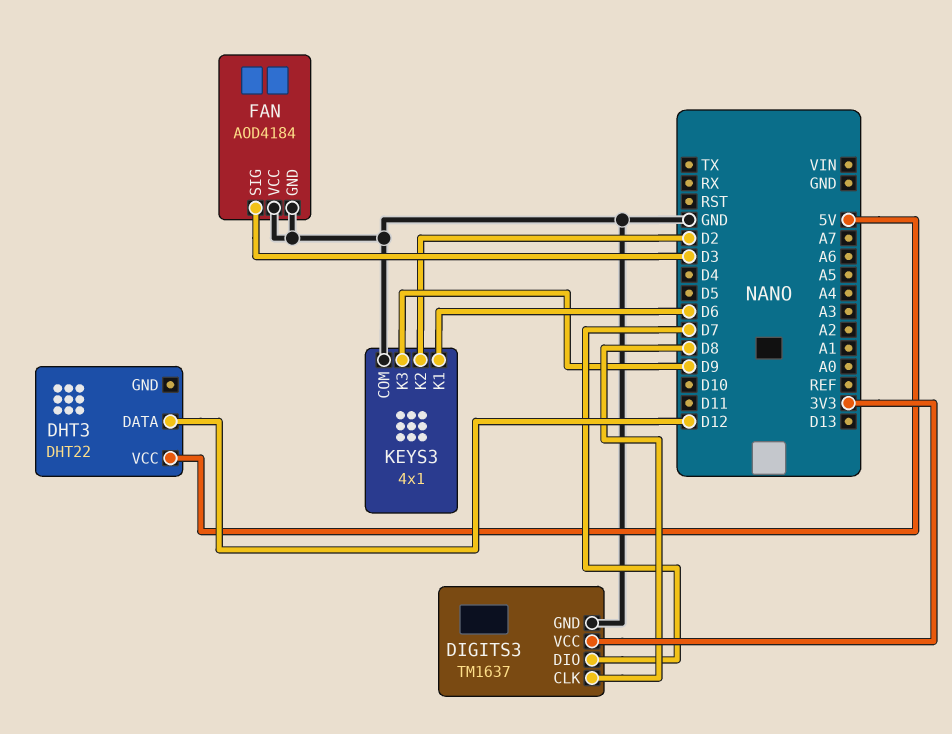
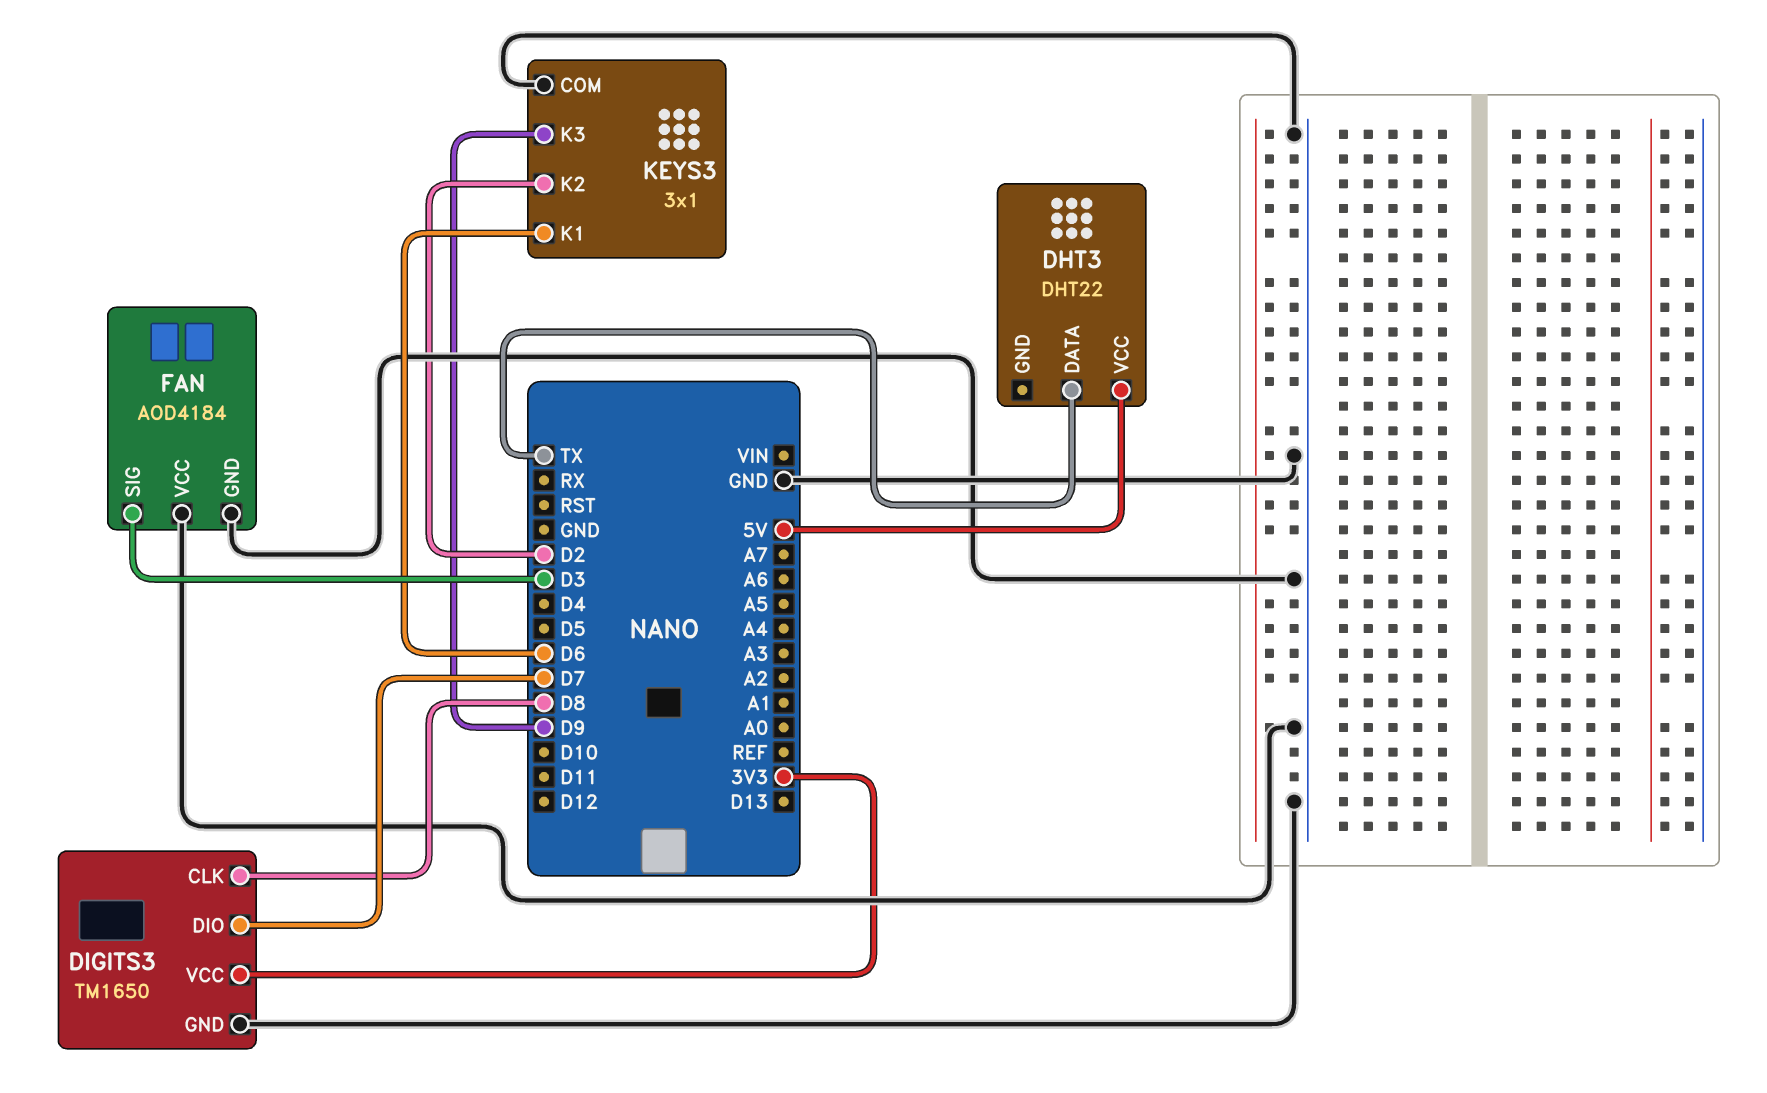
DHT3 pin DATA: D12 -> TX
DIGITS3: TM1637 -> TM1650
KEYS3: 4x1 -> 3x1

